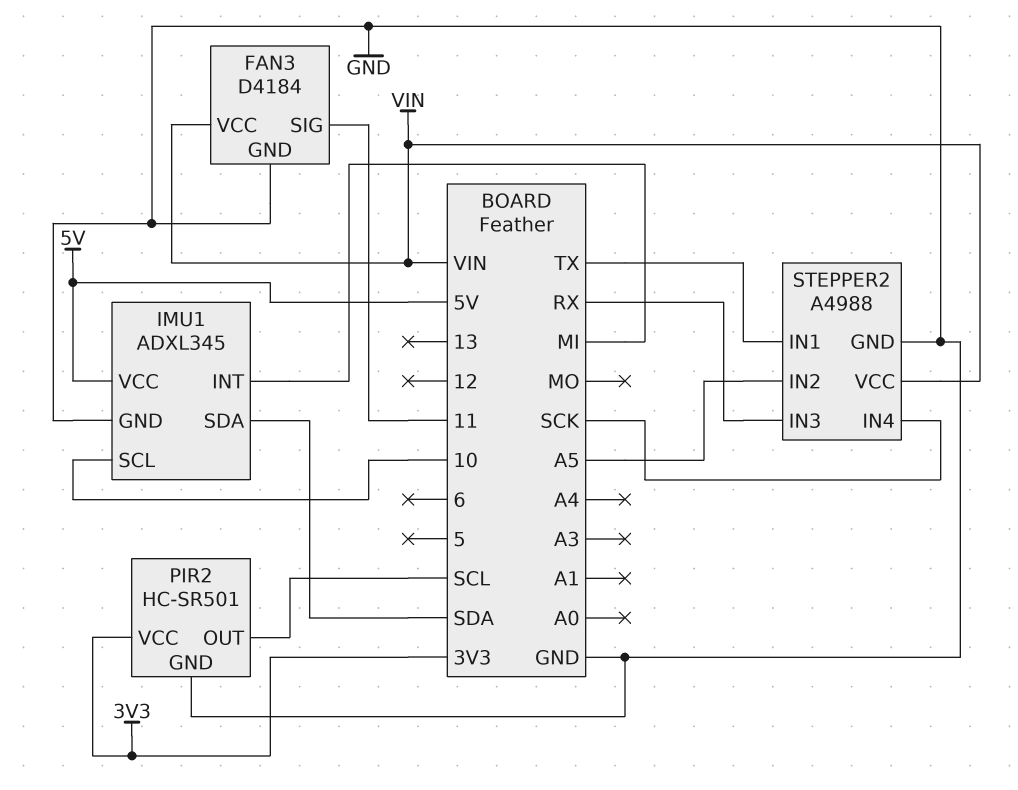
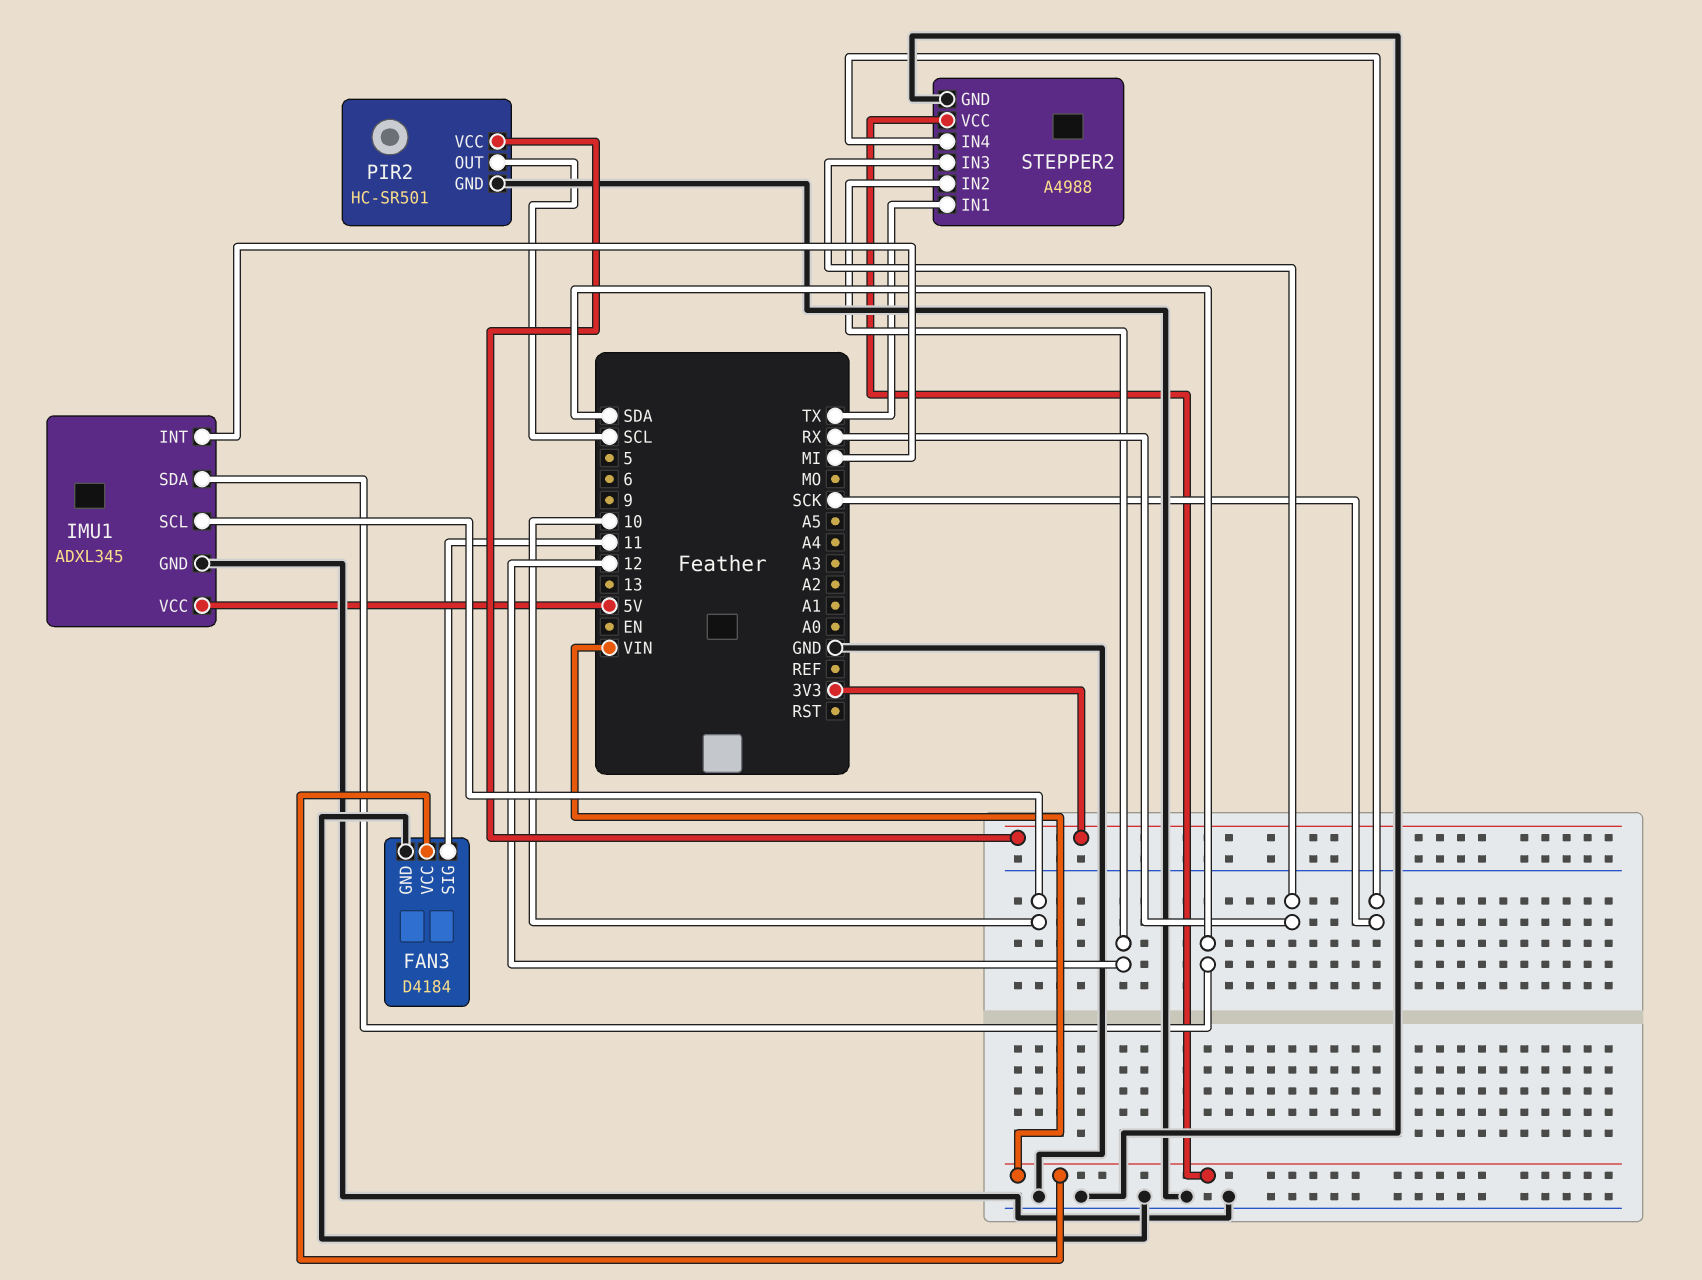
STEPPER2 pin IN2: A5 -> 12

